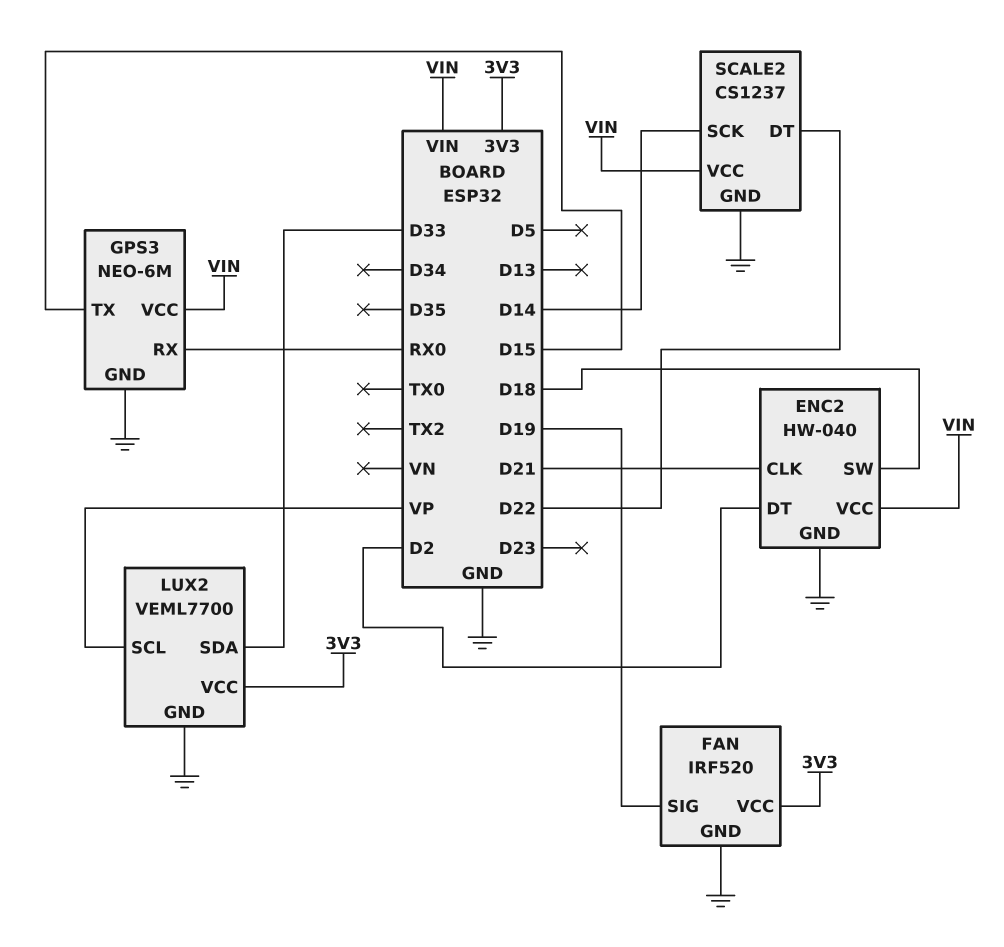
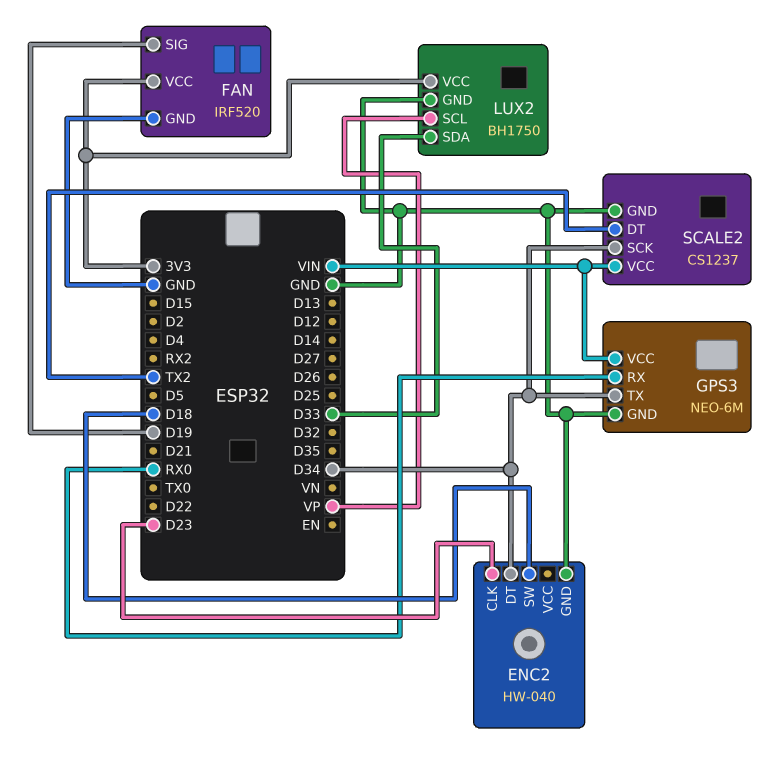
ENC2 pin CLK: D21 -> D23
ENC2 pin DT: D2 -> D34
ENC2 pin VCC: VIN -> none
GPS3 pin TX: D15 -> D34
LUX2: VEML7700 -> BH1750
SCALE2 pin DT: D22 -> TX2
SCALE2 pin SCK: D14 -> D34

